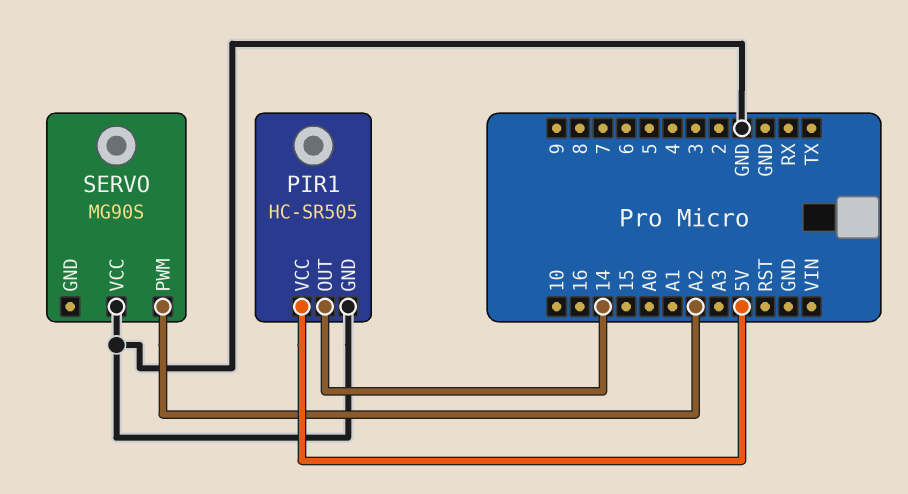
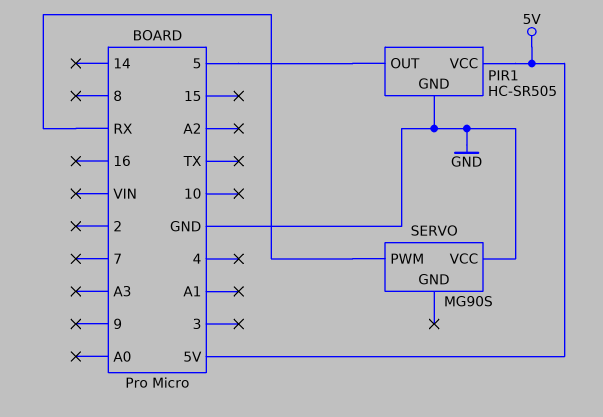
PIR1 pin OUT: 14 -> 5
SERVO pin PWM: A2 -> RX

